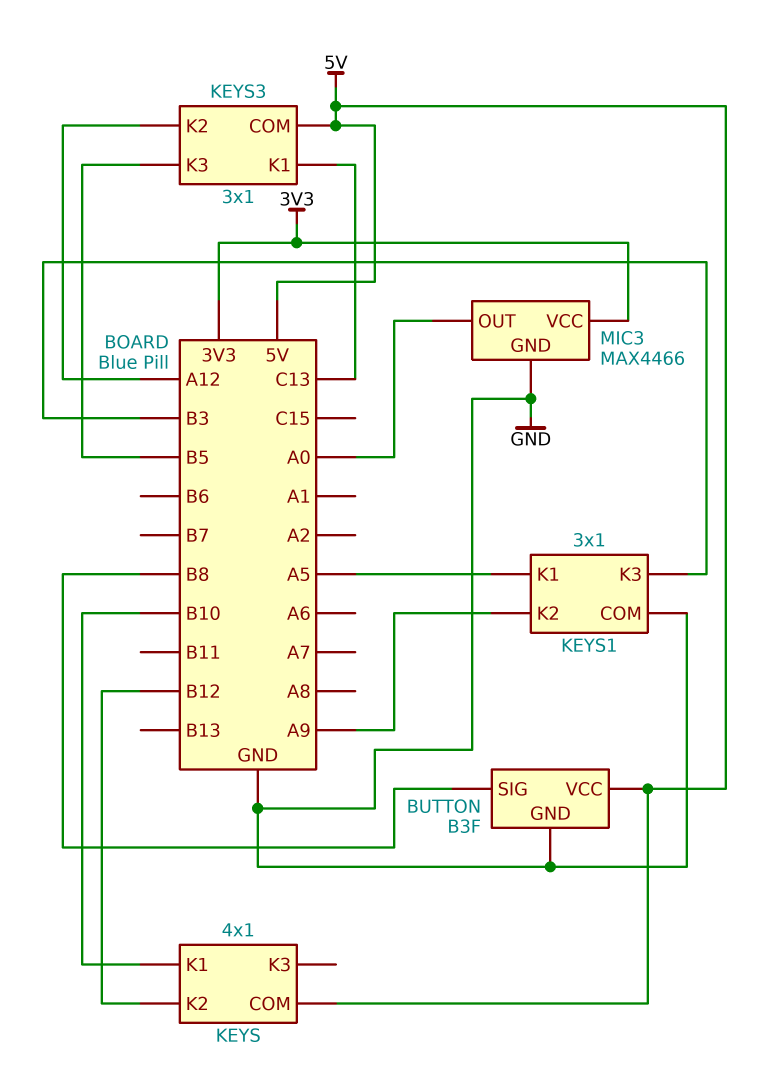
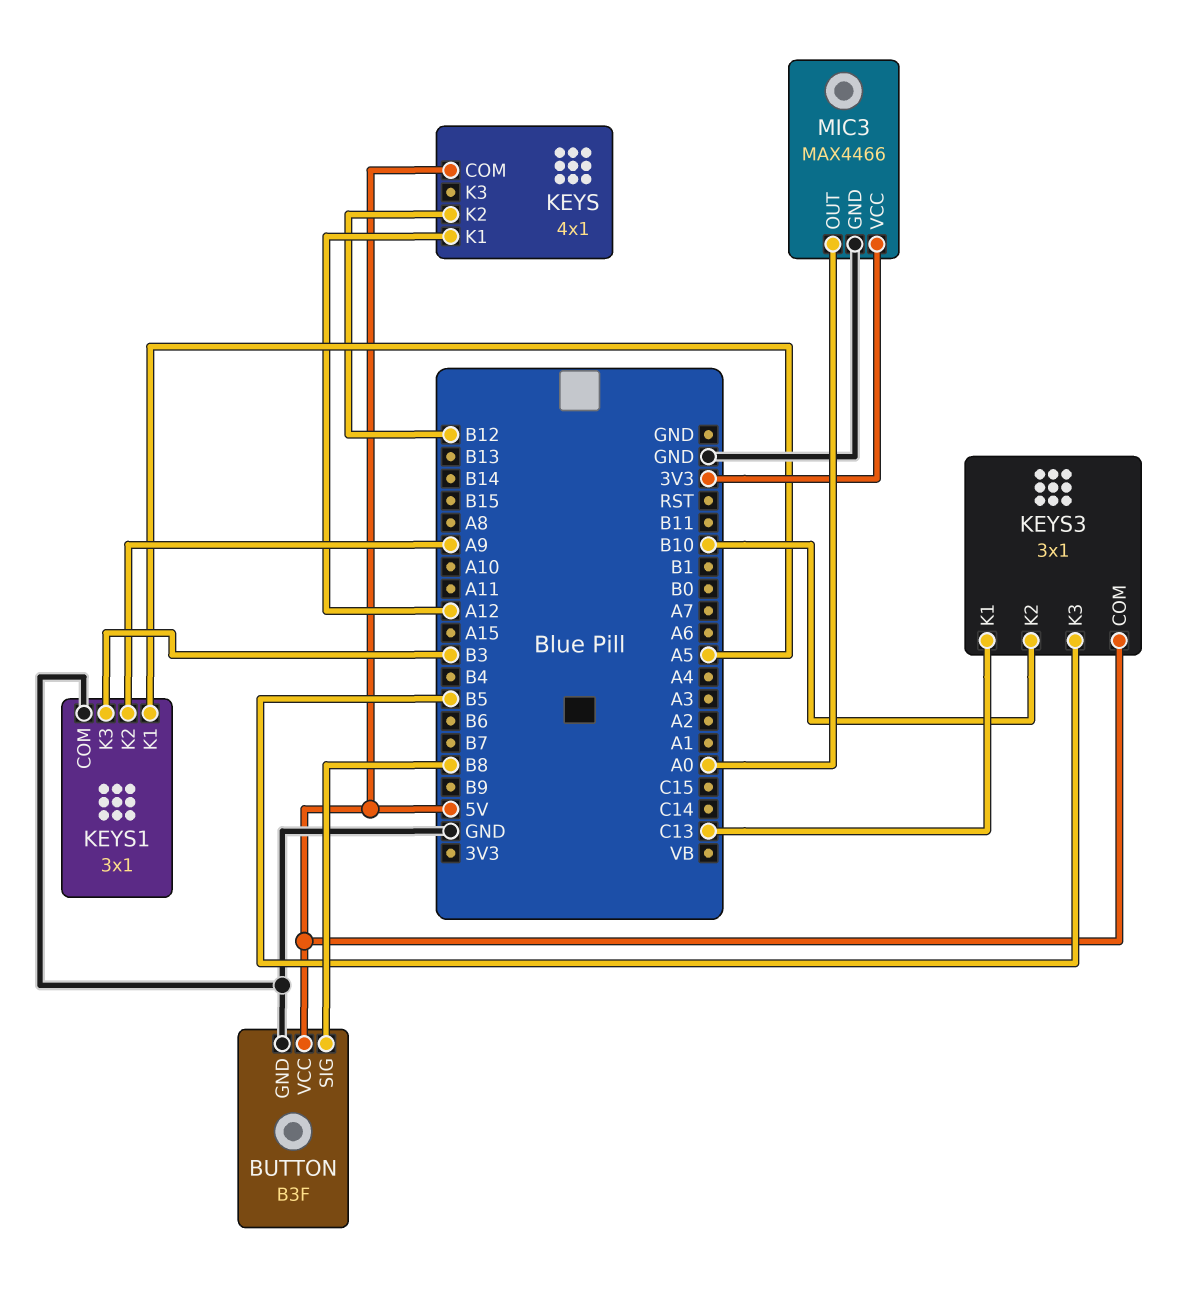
KEYS pin K1: B10 -> A12
KEYS3 pin K2: A12 -> B10

